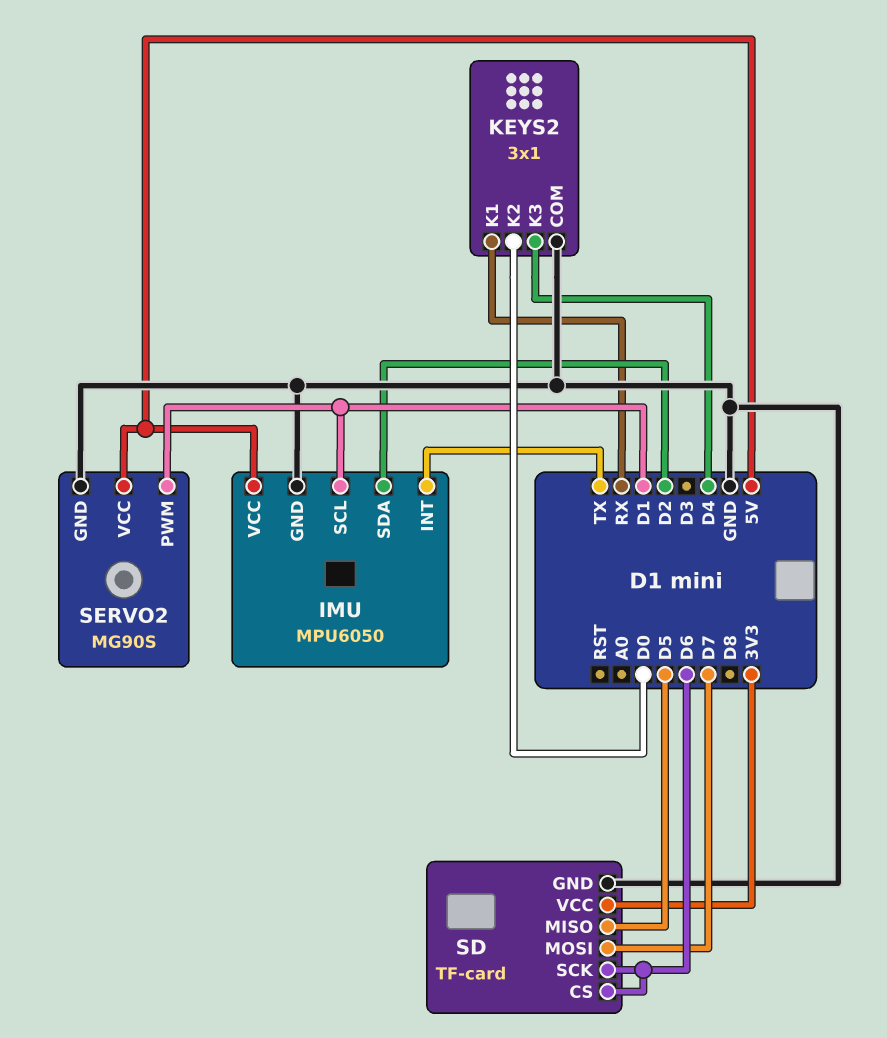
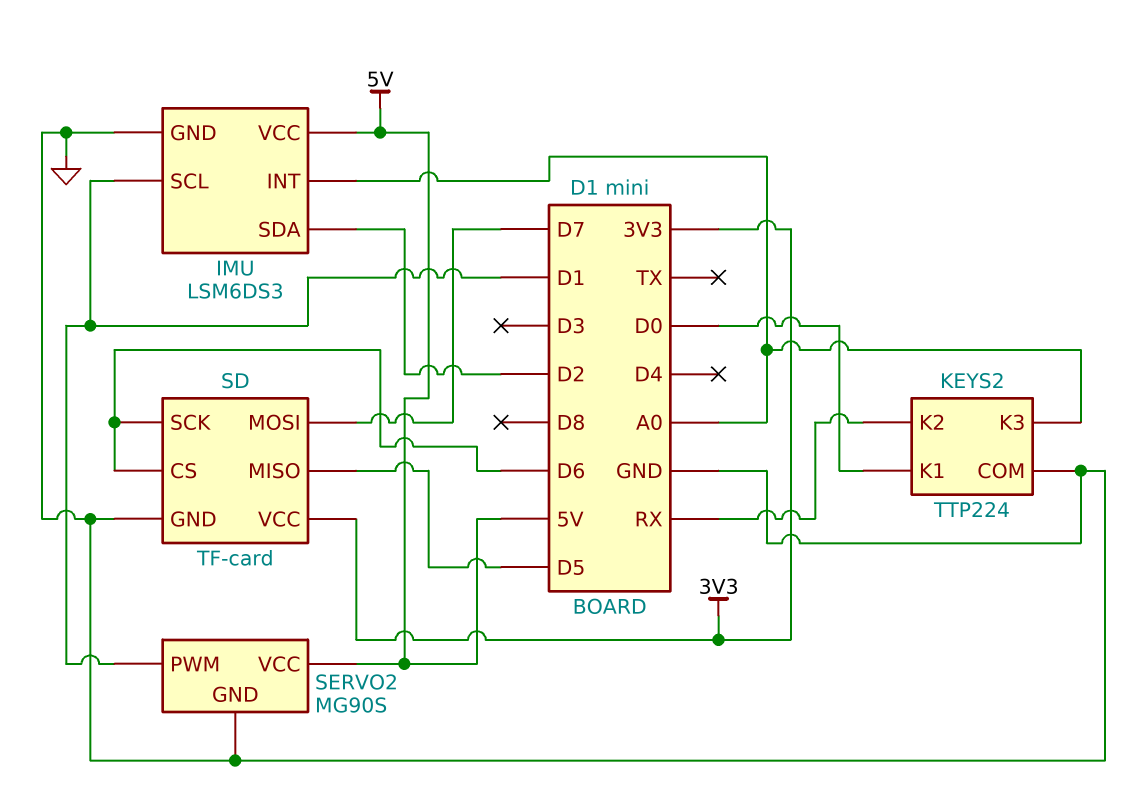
IMU: MPU6050 -> LSM6DS3
IMU pin INT: TX -> A0
KEYS2: 3x1 -> TTP224
KEYS2 pin K1: RX -> D0
KEYS2 pin K2: D0 -> RX
KEYS2 pin K3: D4 -> A0

